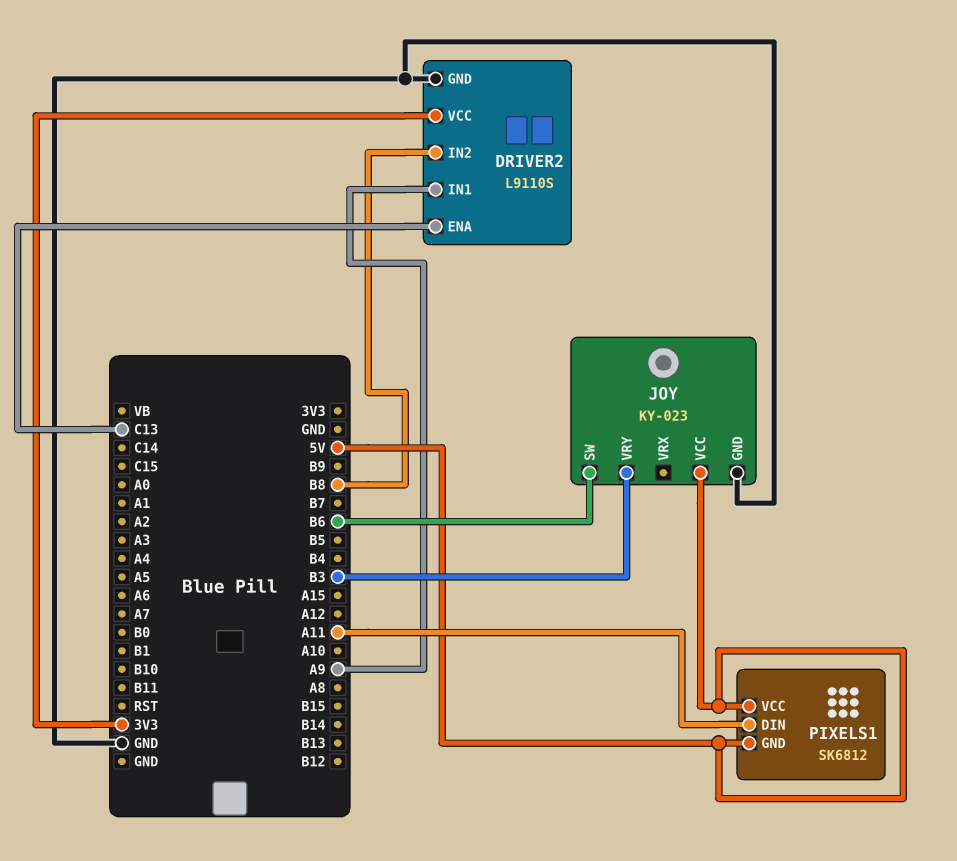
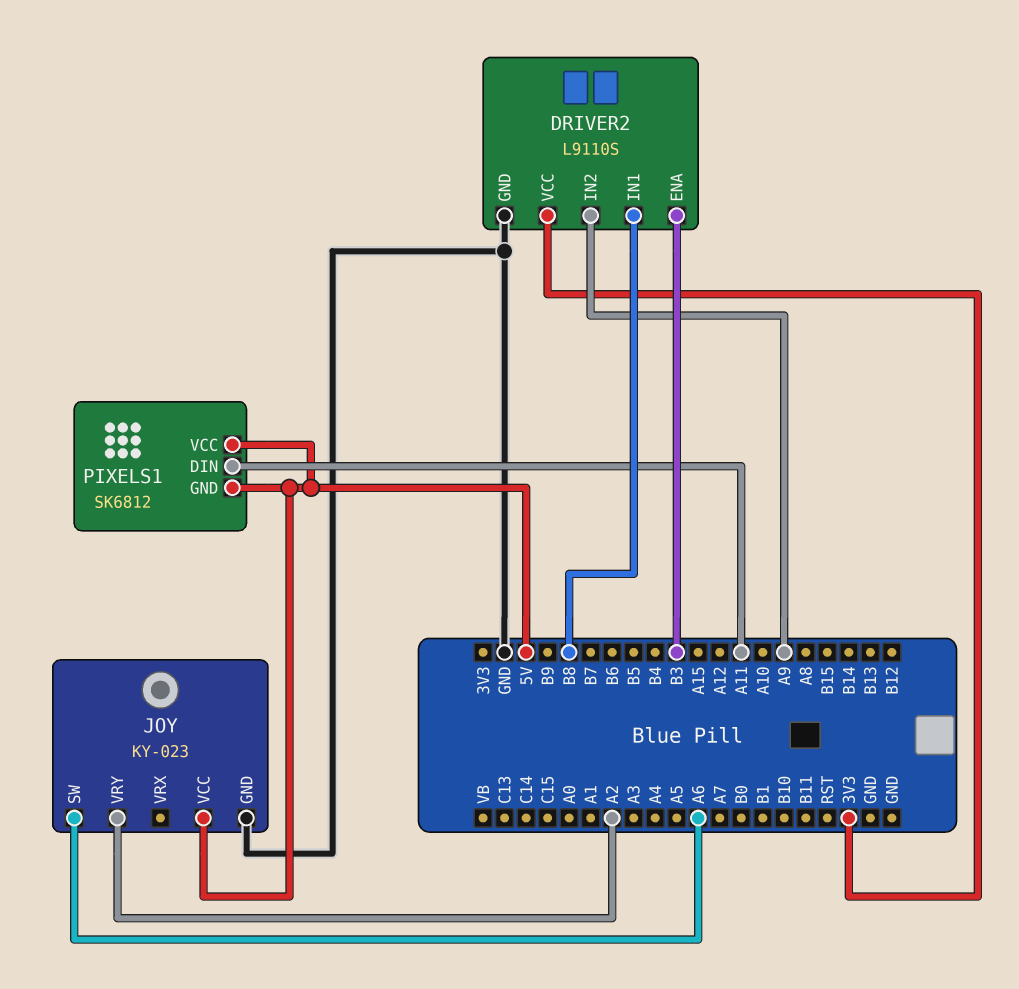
DRIVER2 pin ENA: C13 -> B3
DRIVER2 pin IN1: A9 -> B8
DRIVER2 pin IN2: B8 -> A9
JOY pin SW: B6 -> A6
JOY pin VRY: B3 -> A2

